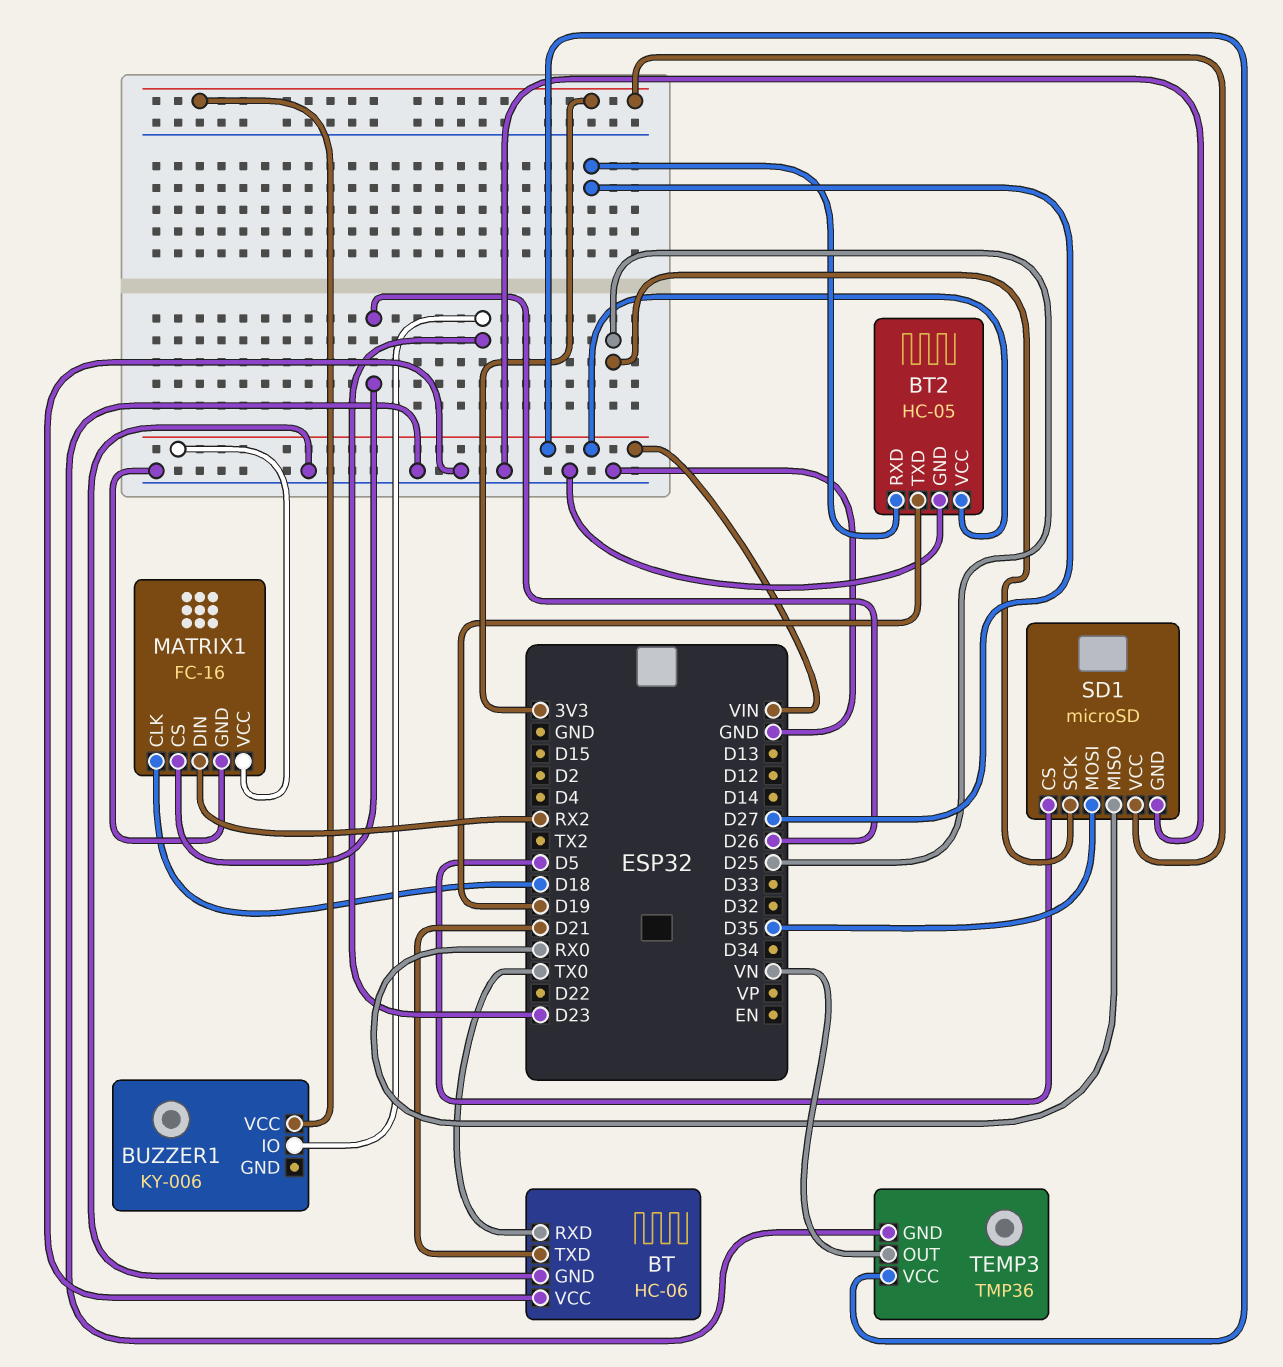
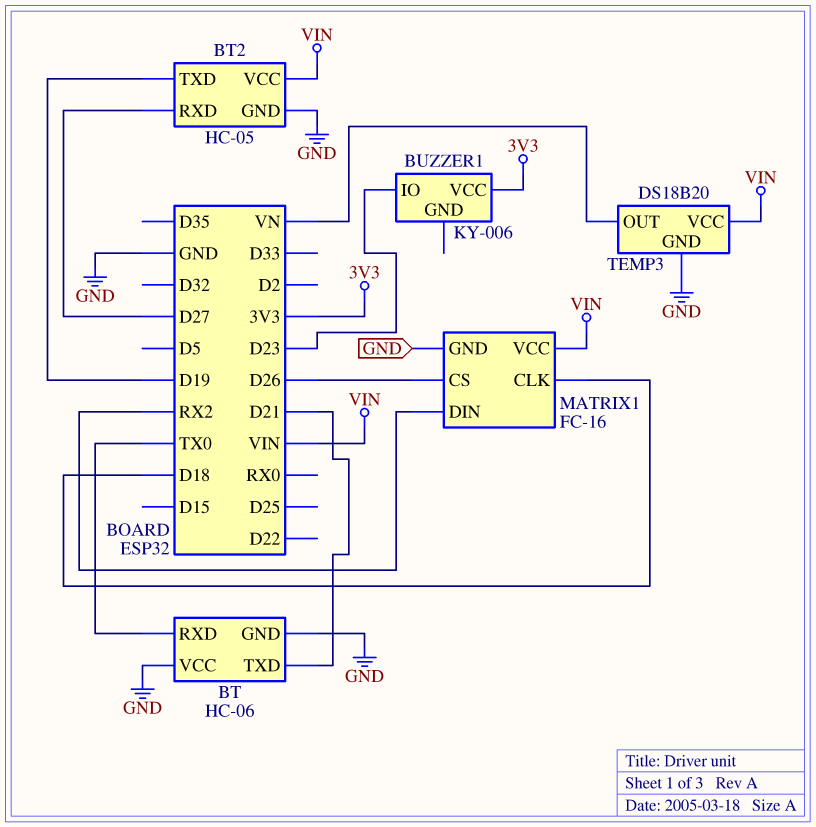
SD1: microSD -> none
SD1 pin CS: D5 -> none
SD1 pin GND: GND -> none
SD1 pin MISO: RX0 -> none
SD1 pin MOSI: D35 -> none
SD1 pin SCK: D25 -> none
SD1 pin VCC: 3V3 -> none
TEMP3: TMP36 -> DS18B20

